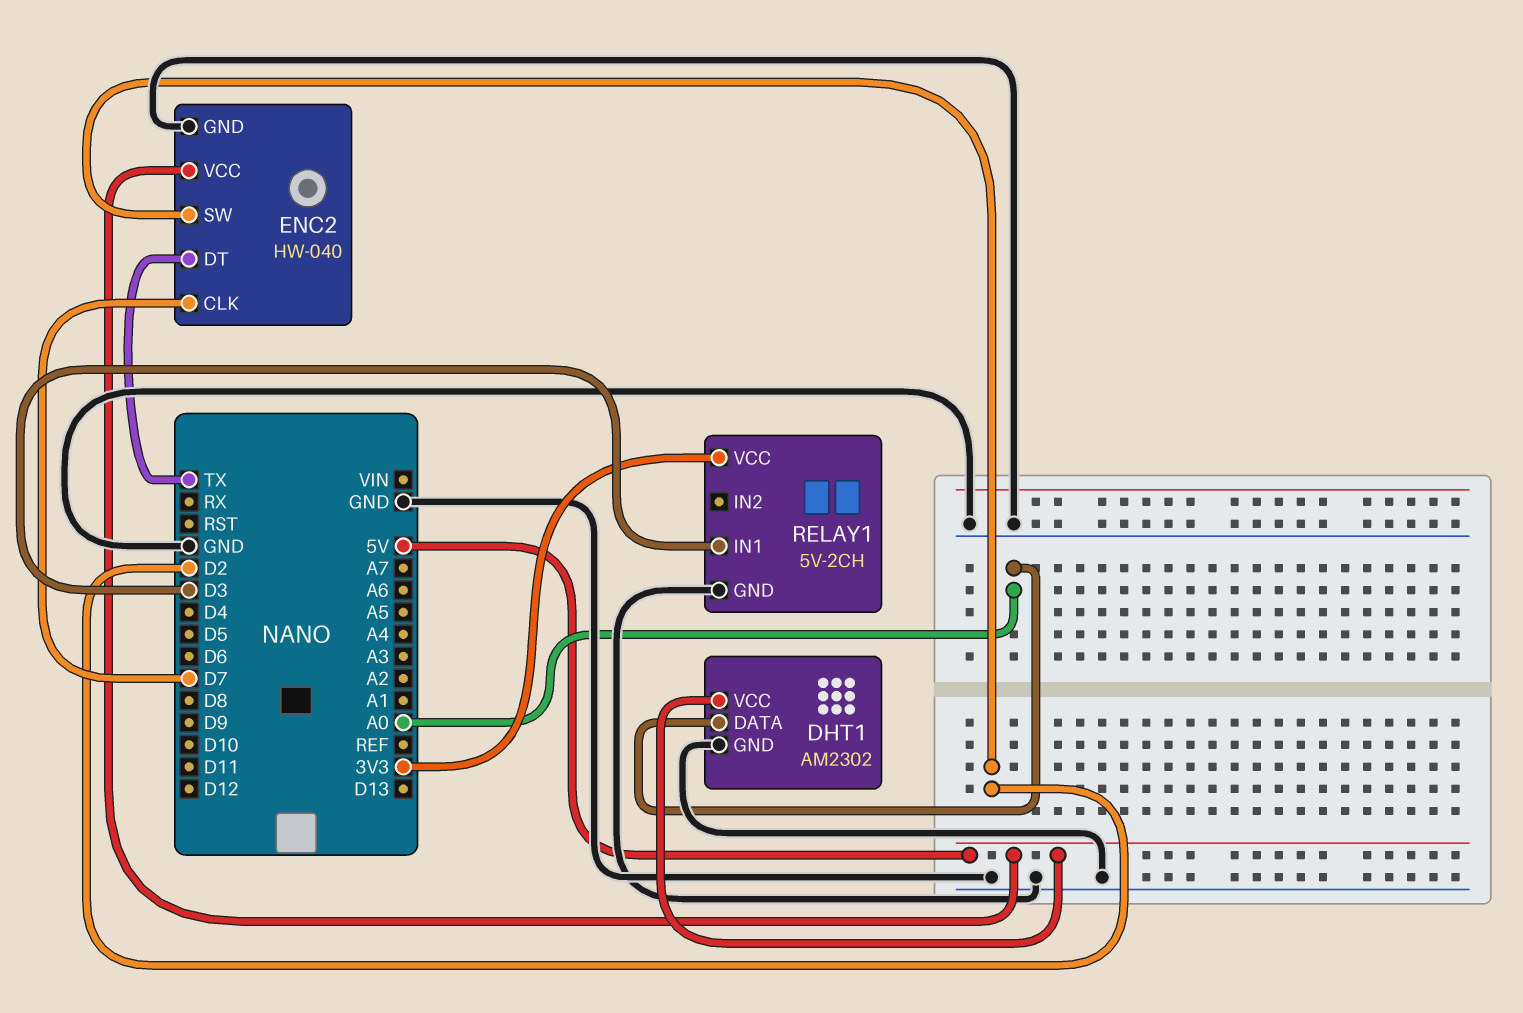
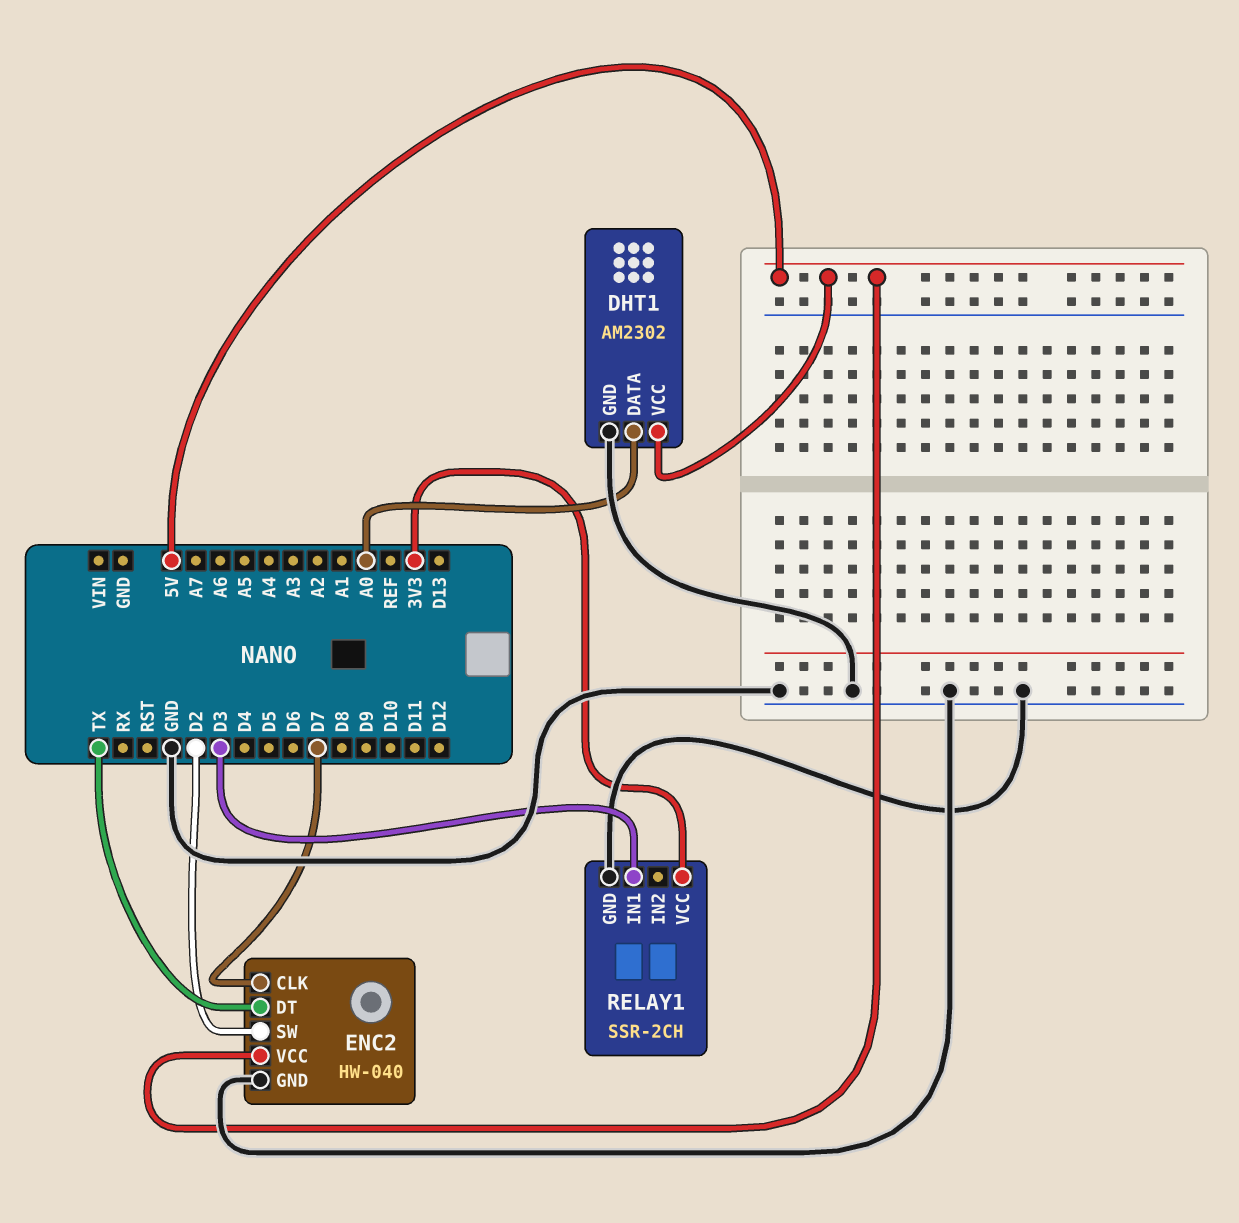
RELAY1: 5V-2CH -> SSR-2CH

